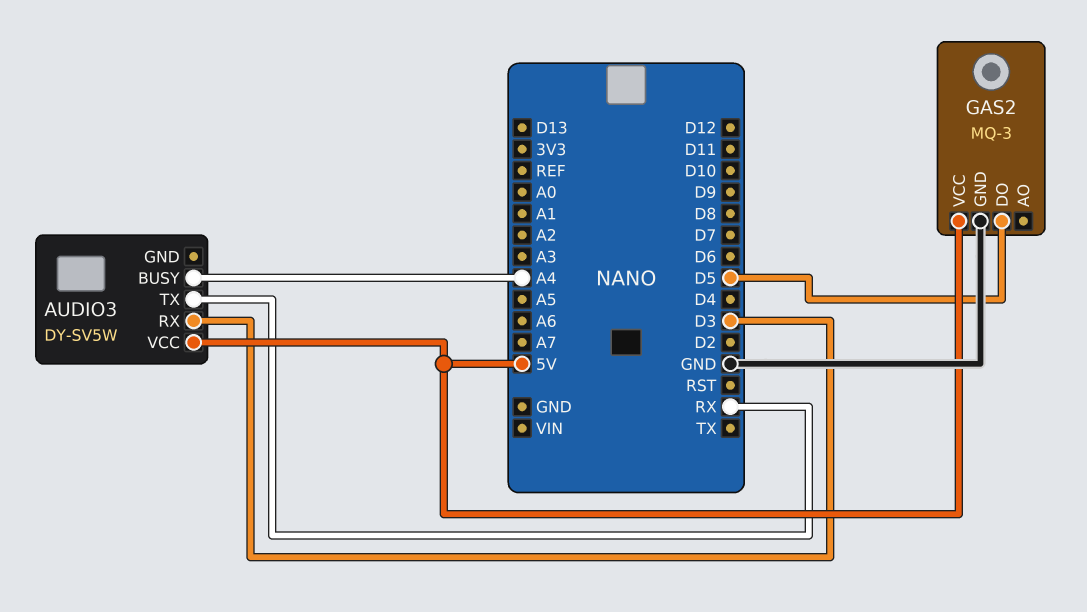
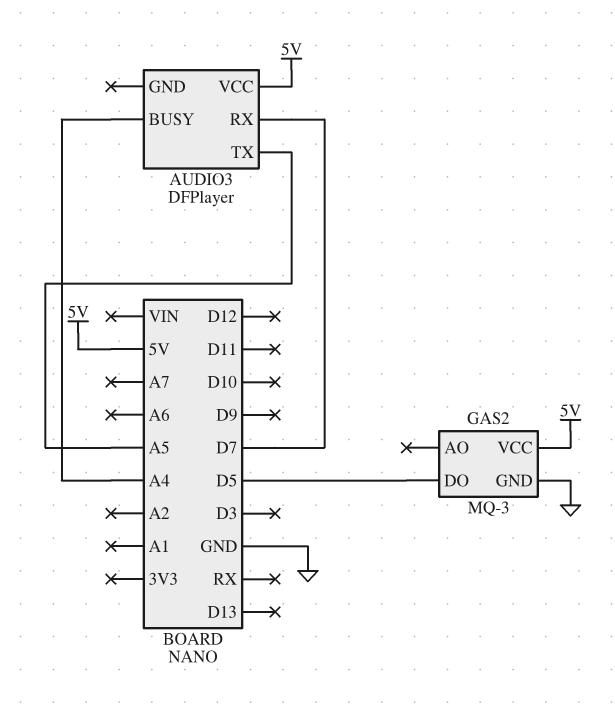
AUDIO3: DY-SV5W -> DFPlayer
AUDIO3 pin RX: D3 -> D7
AUDIO3 pin TX: RX -> A5

